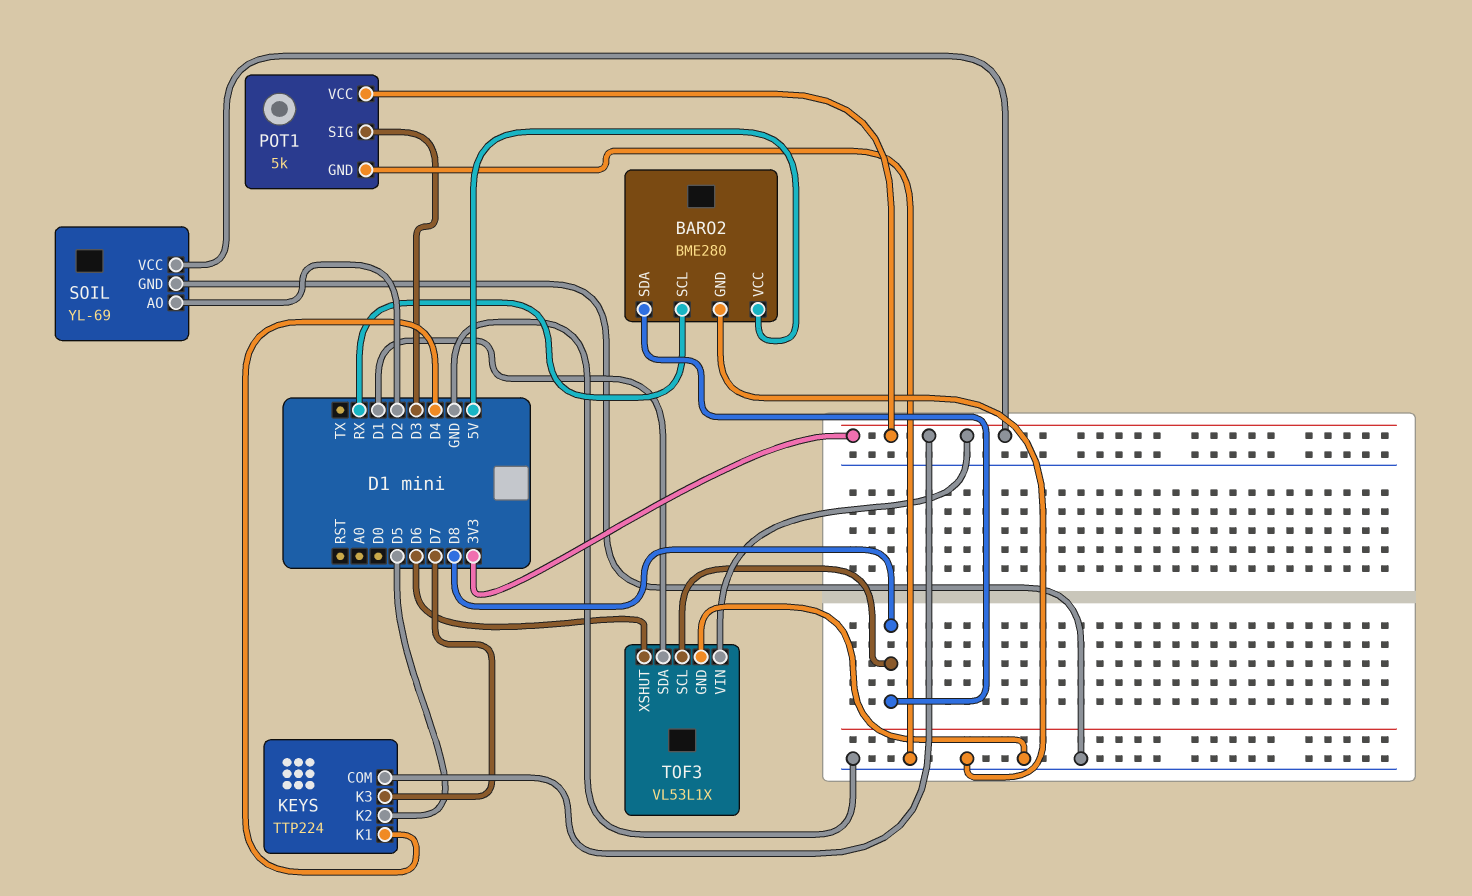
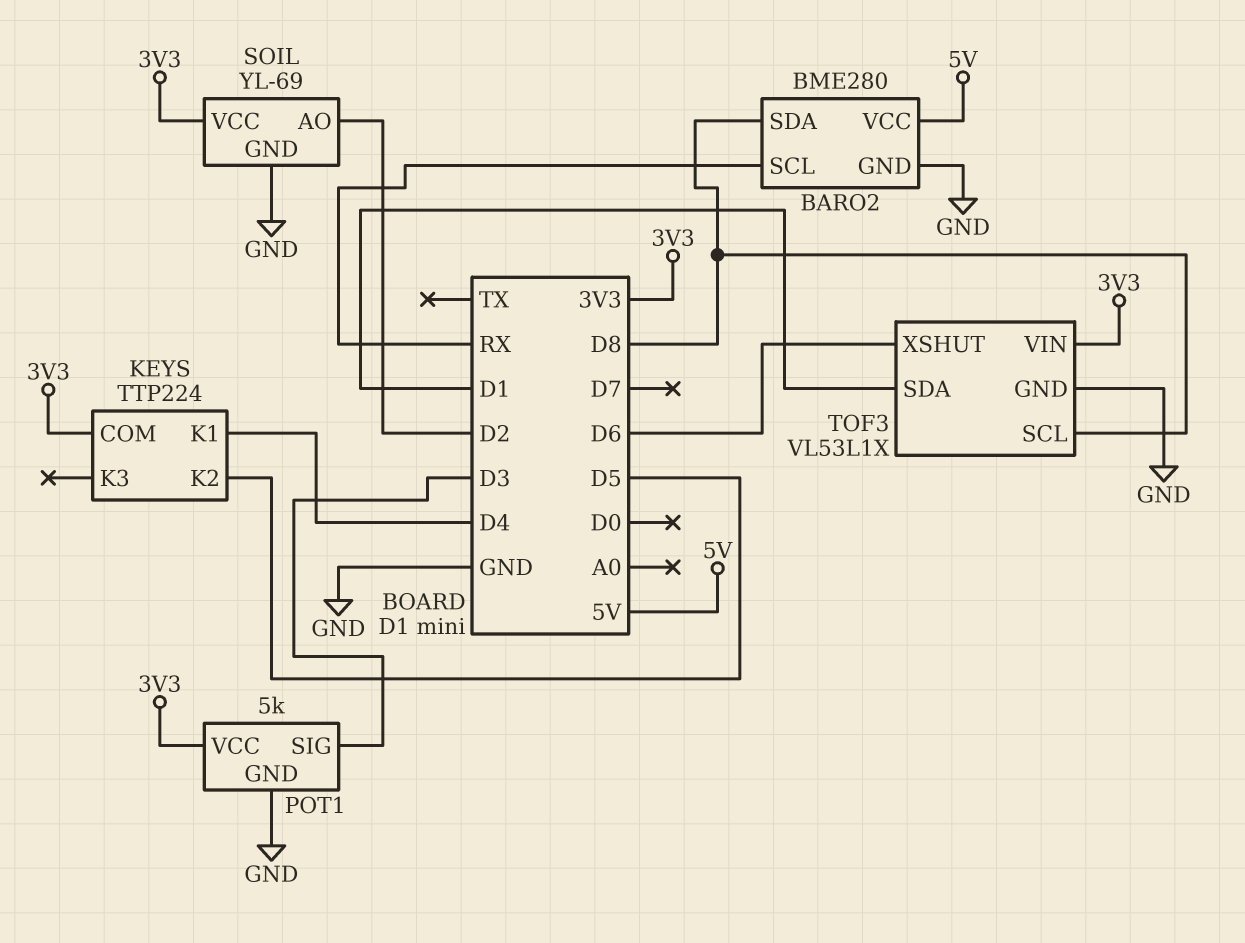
KEYS pin K3: D7 -> none

